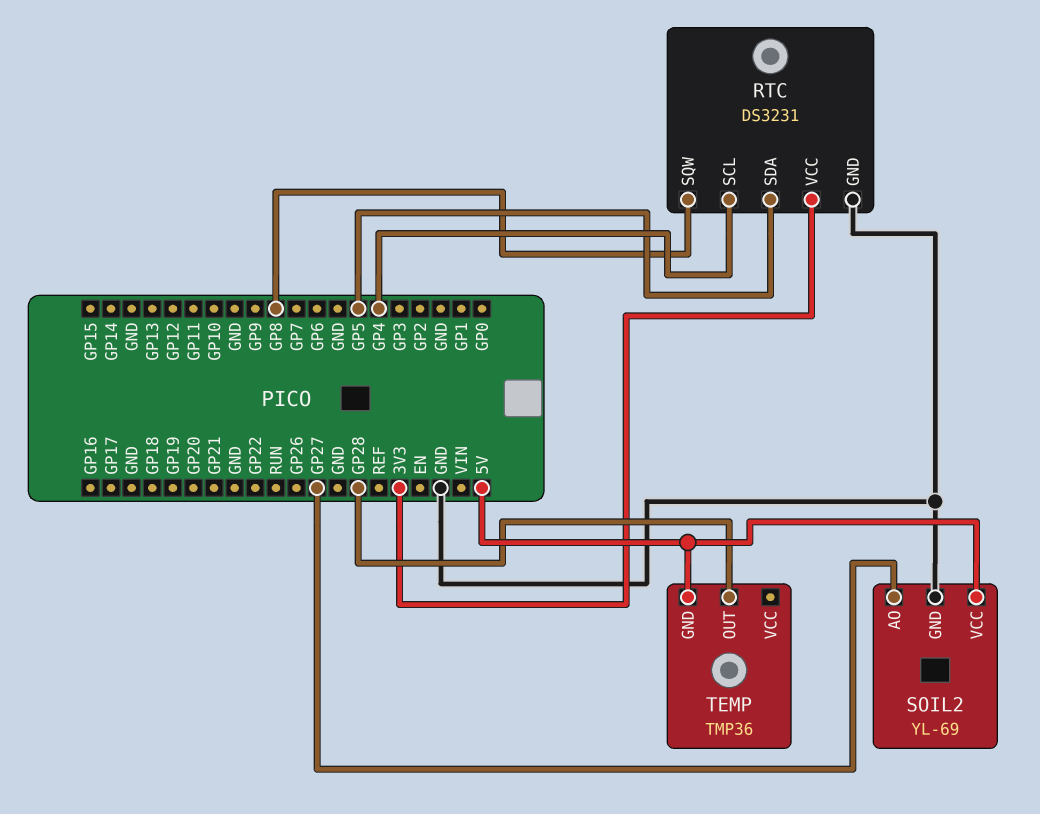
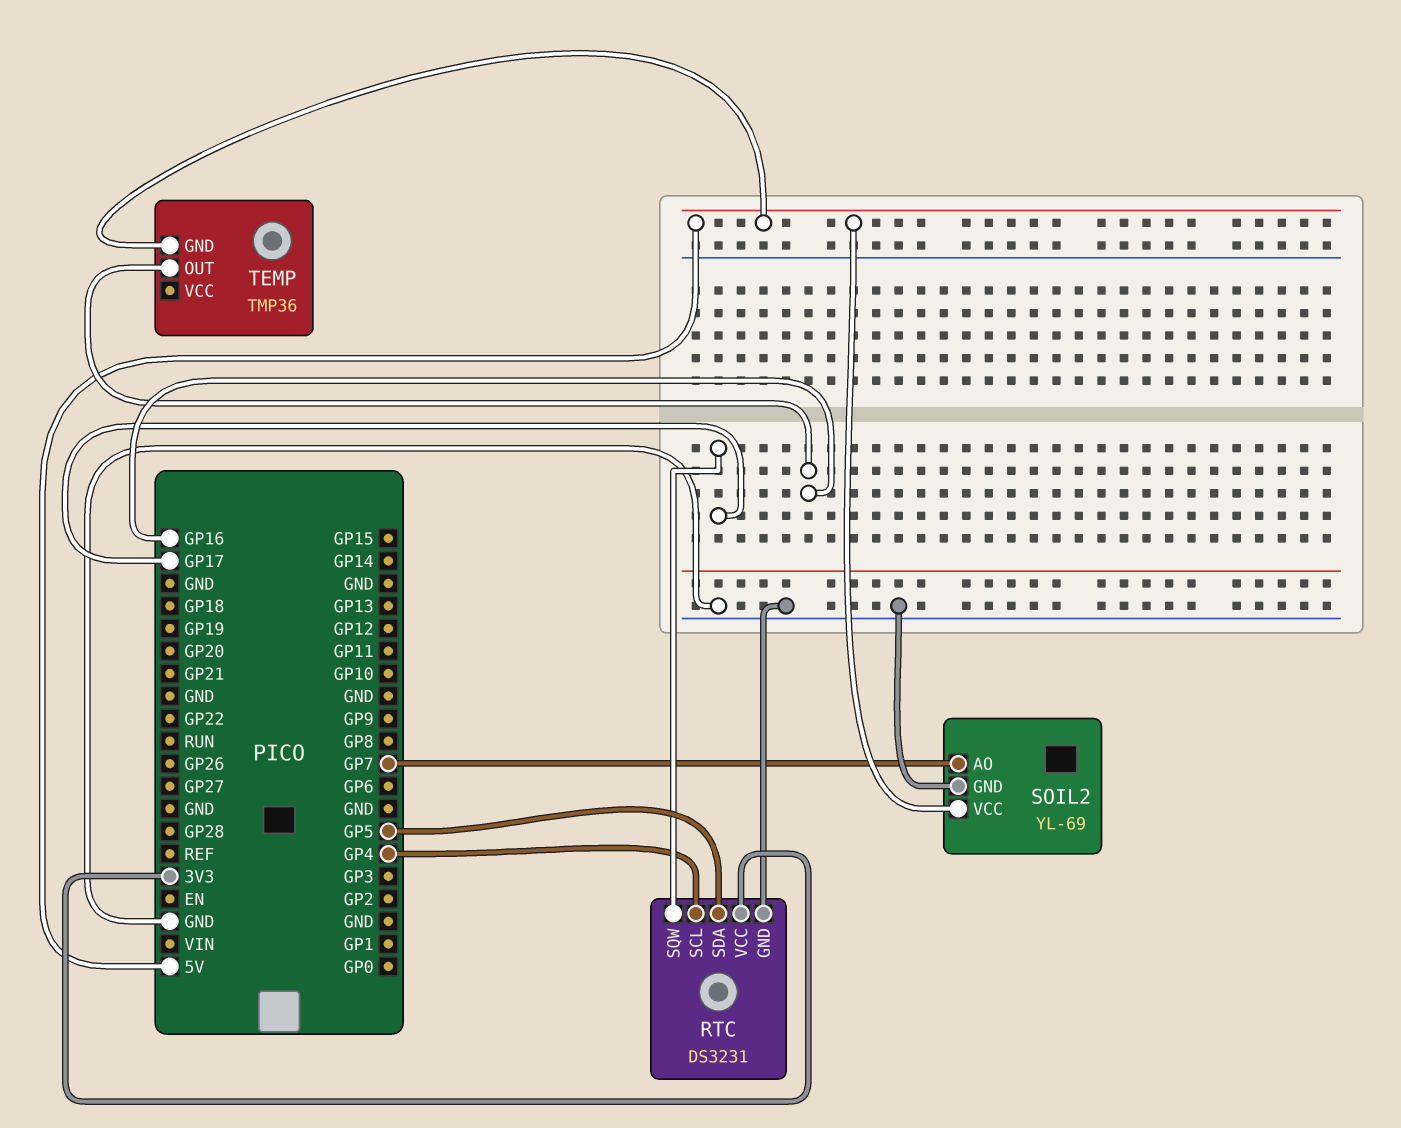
RTC pin SQW: GP8 -> GP17
SOIL2 pin AO: GP27 -> GP7
TEMP pin OUT: GP28 -> GP16

